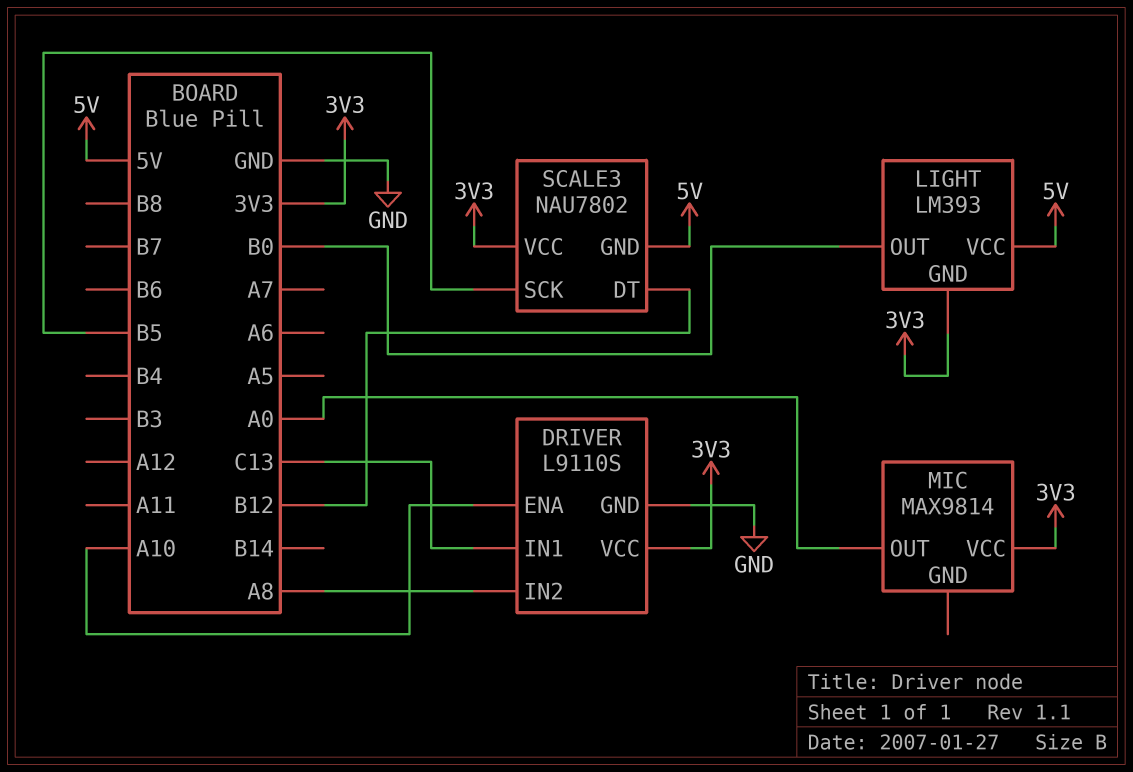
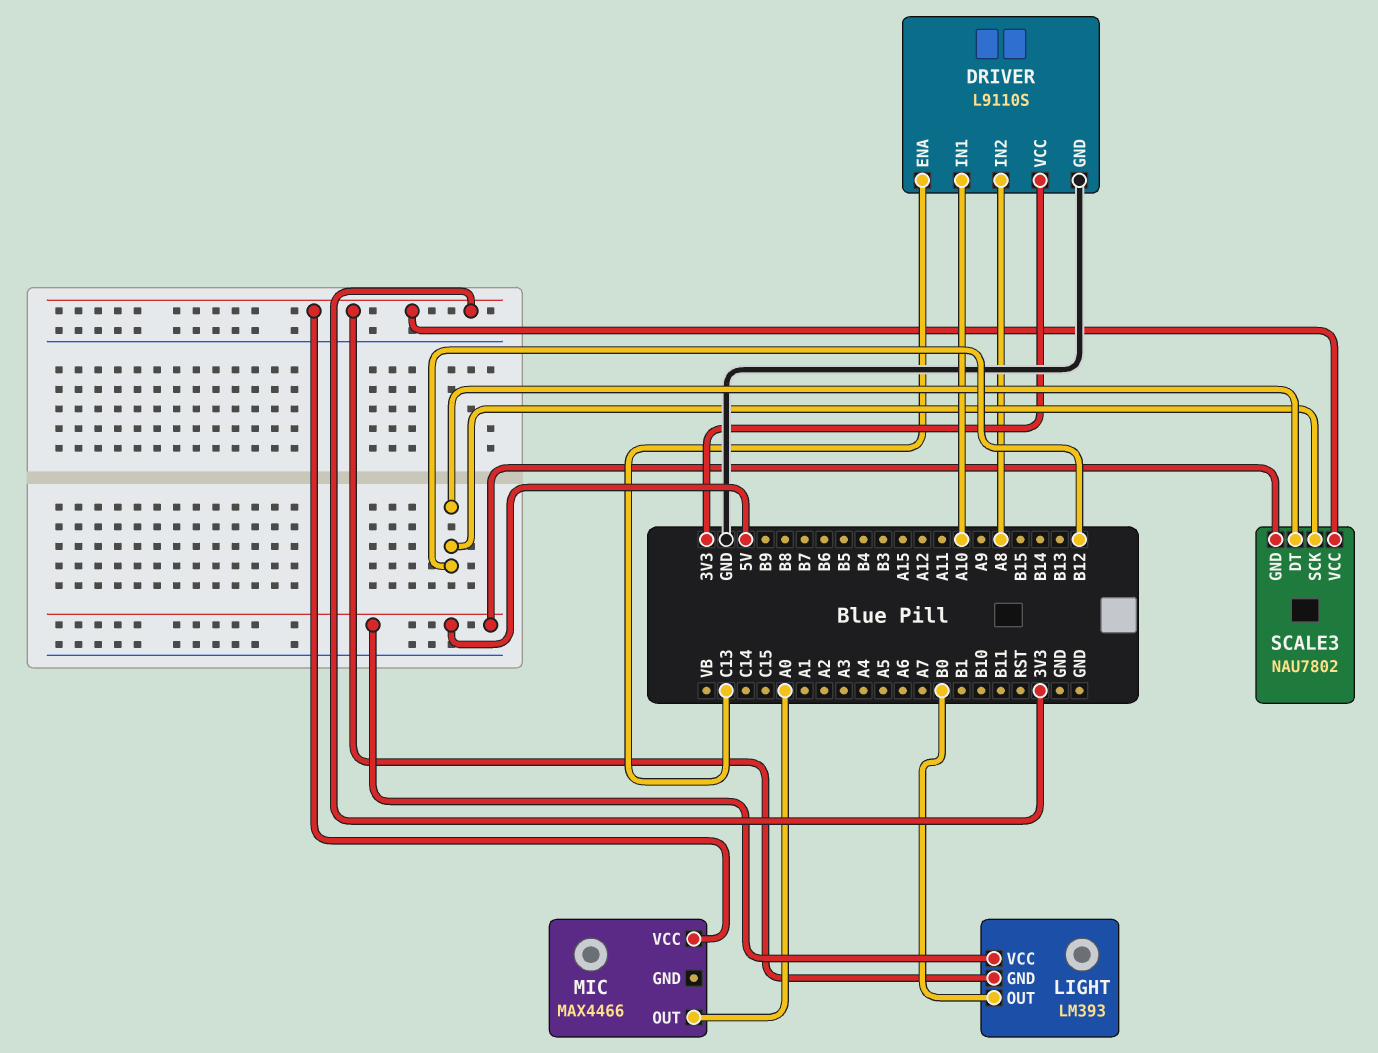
DRIVER pin ENA: A10 -> C13
DRIVER pin IN1: C13 -> A10
MIC: MAX9814 -> MAX4466
SCALE3 pin SCK: B5 -> B12

